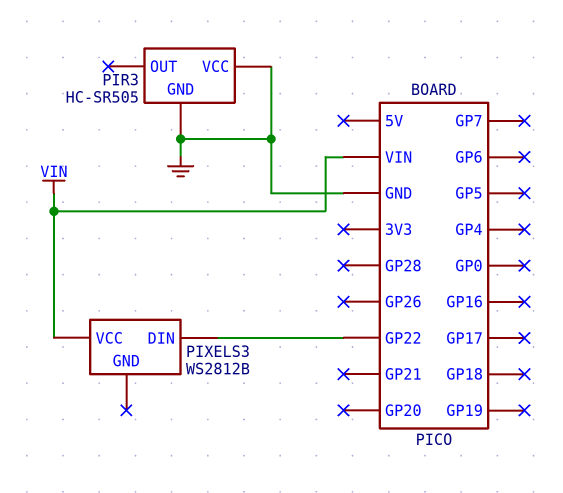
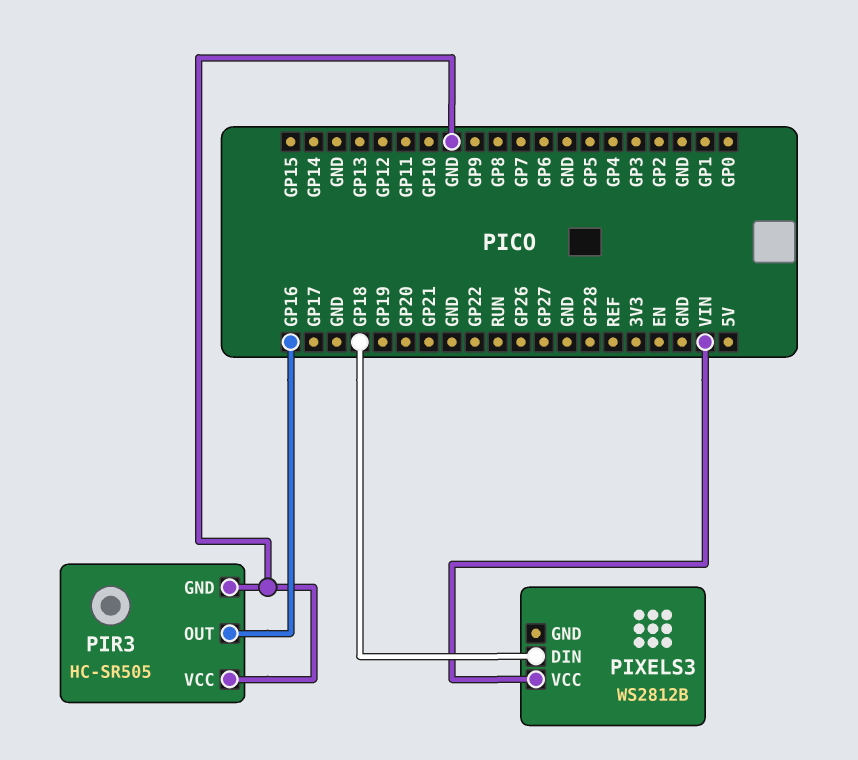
PIR3 pin OUT: none -> GP16
PIXELS3 pin DIN: GP22 -> GP18

